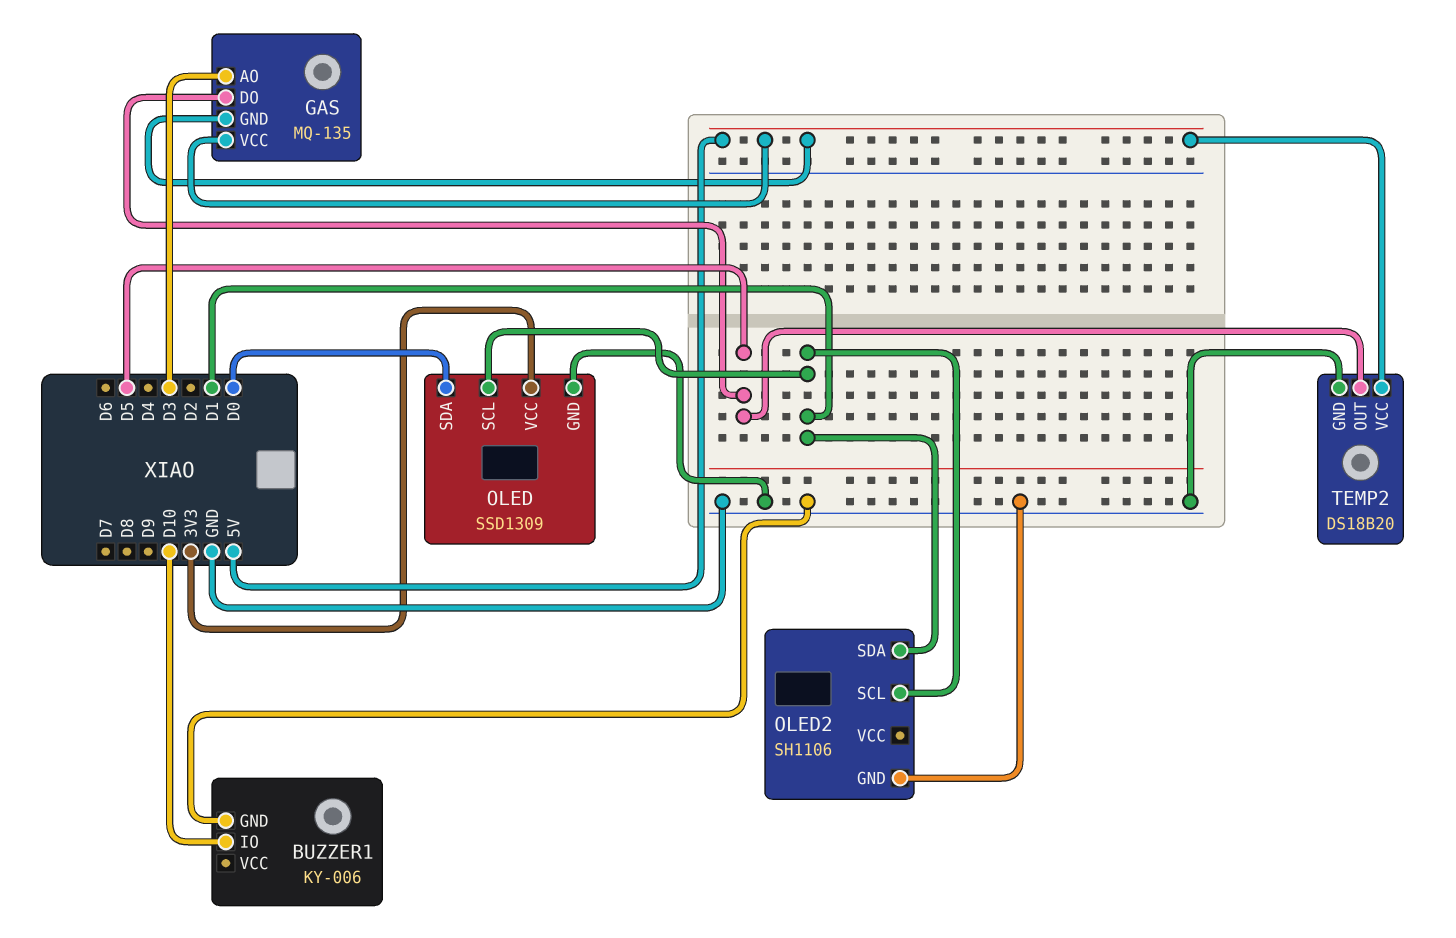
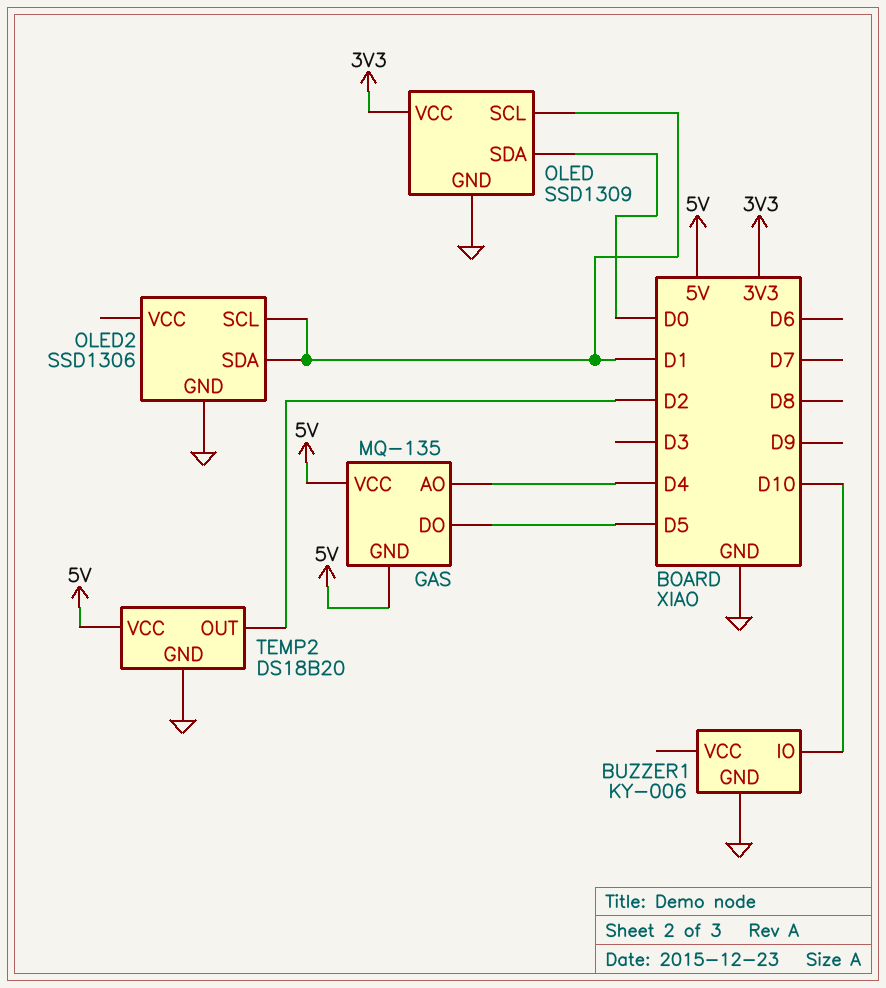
GAS pin AO: D3 -> D4
OLED2: SH1106 -> SSD1306
TEMP2 pin OUT: D5 -> D2

